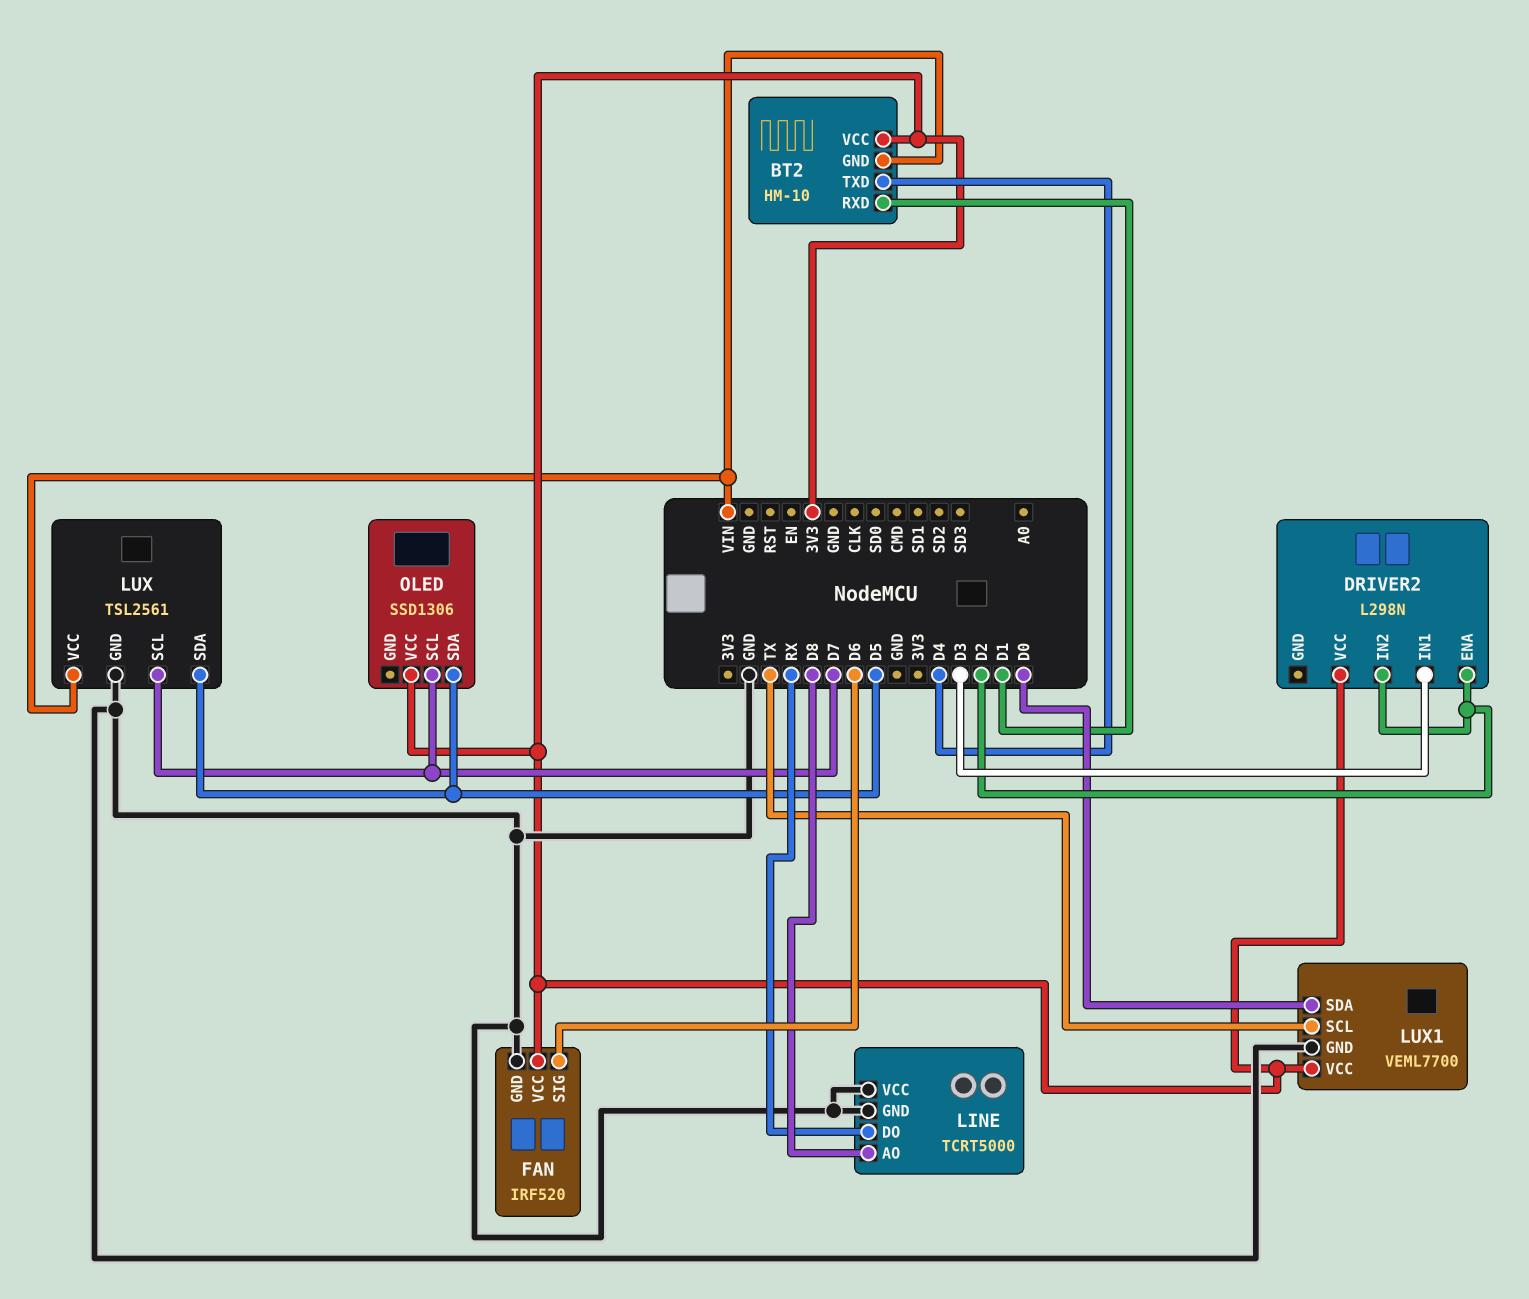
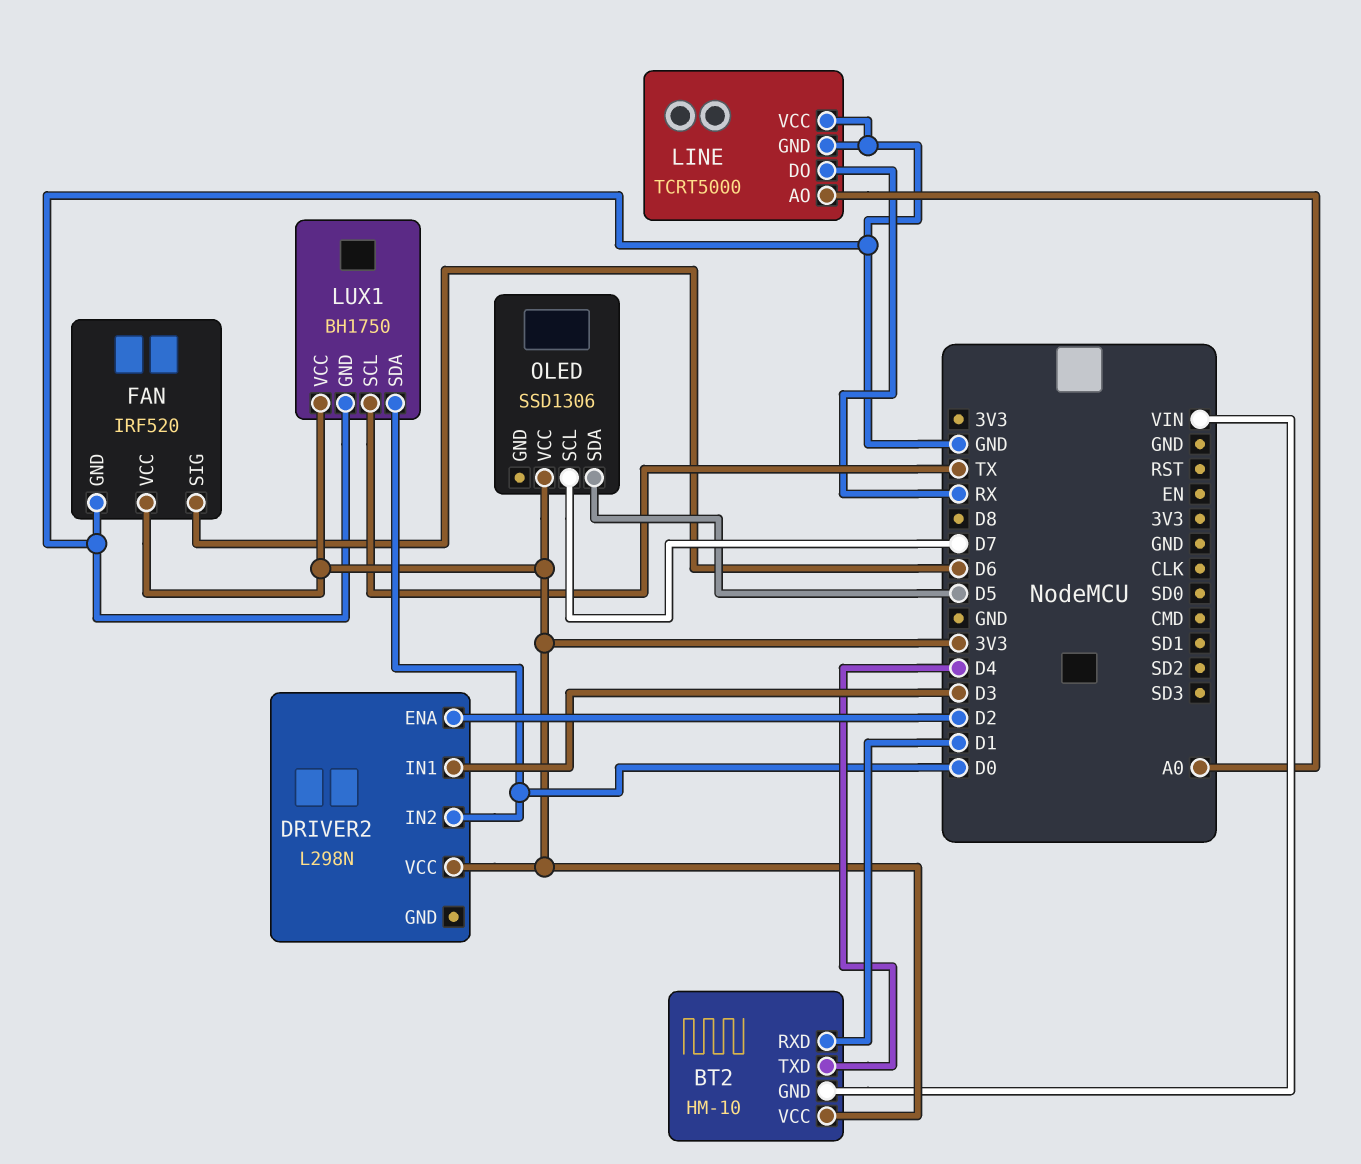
DRIVER2 pin IN2: D2 -> D0
LINE pin AO: D8 -> A0
LUX: TSL2561 -> none
LUX pin GND: GND -> none
LUX pin SCL: D7 -> none
LUX pin SDA: D5 -> none
LUX pin VCC: VIN -> none
LUX1: VEML7700 -> BH1750

